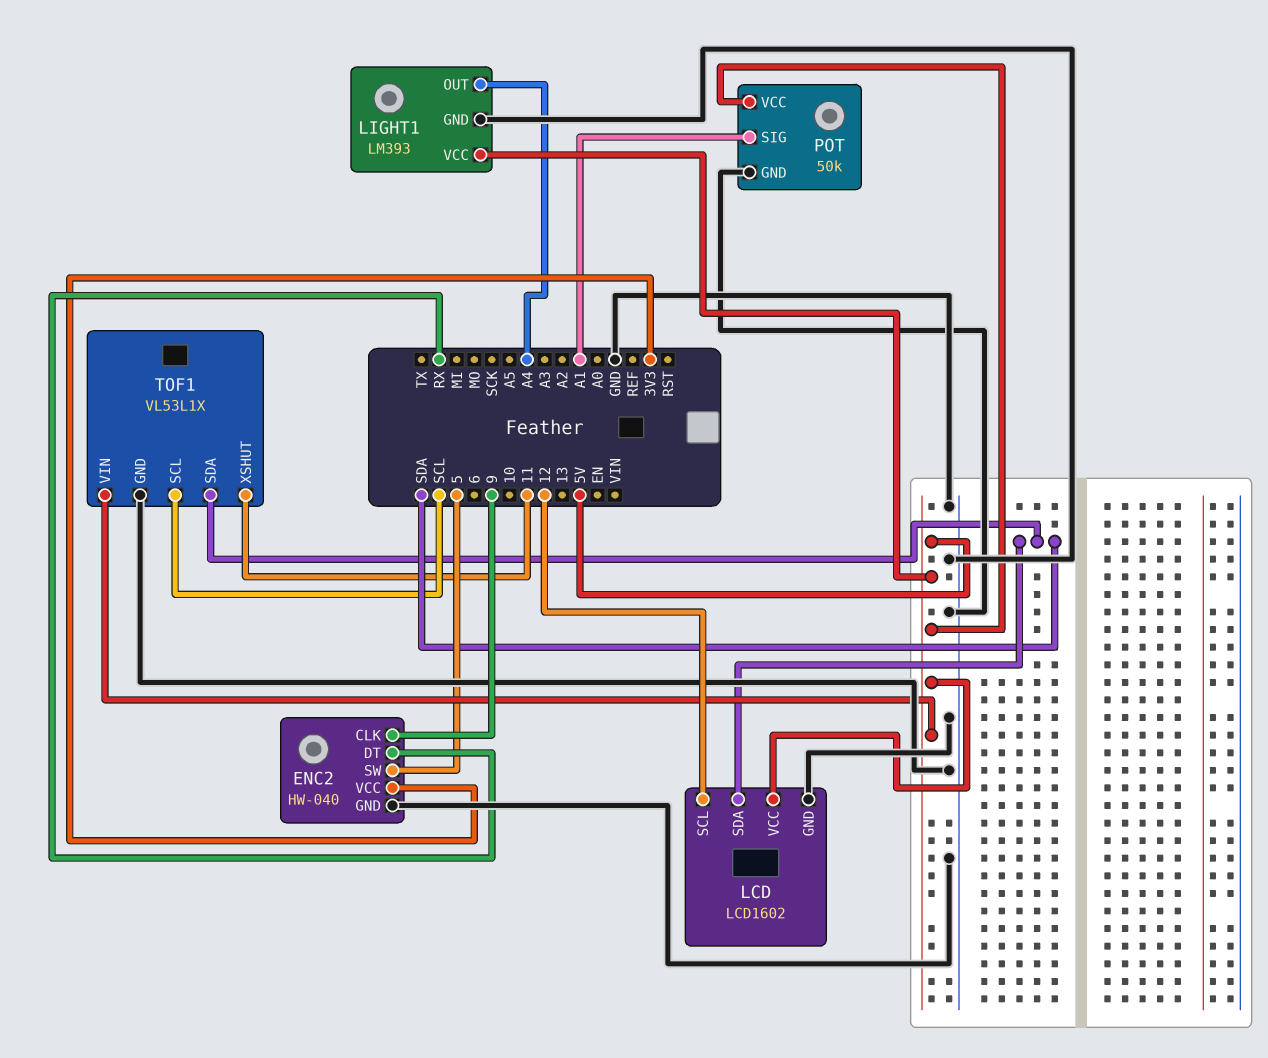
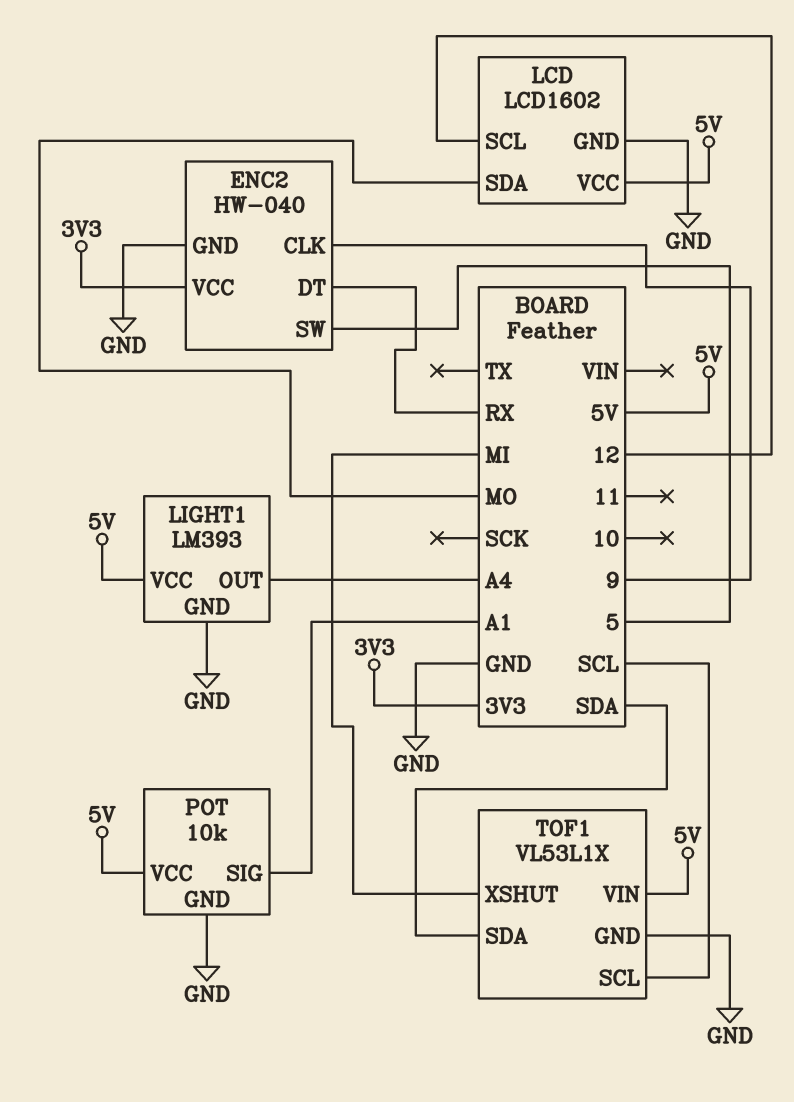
LCD pin SDA: SDA -> MO
POT: 50k -> 10k
TOF1 pin XSHUT: 11 -> MI

